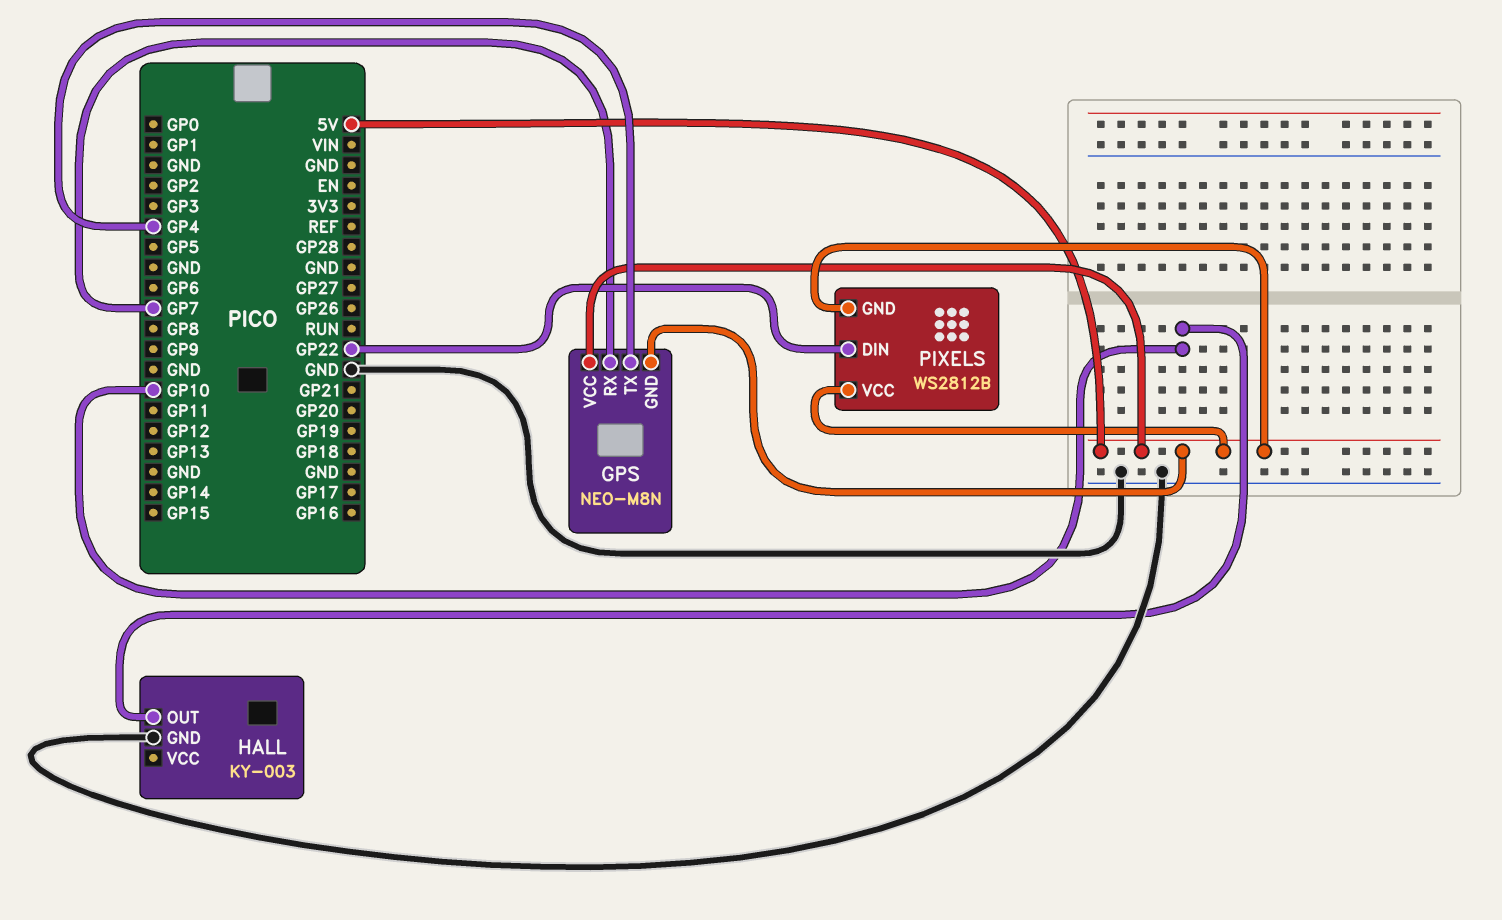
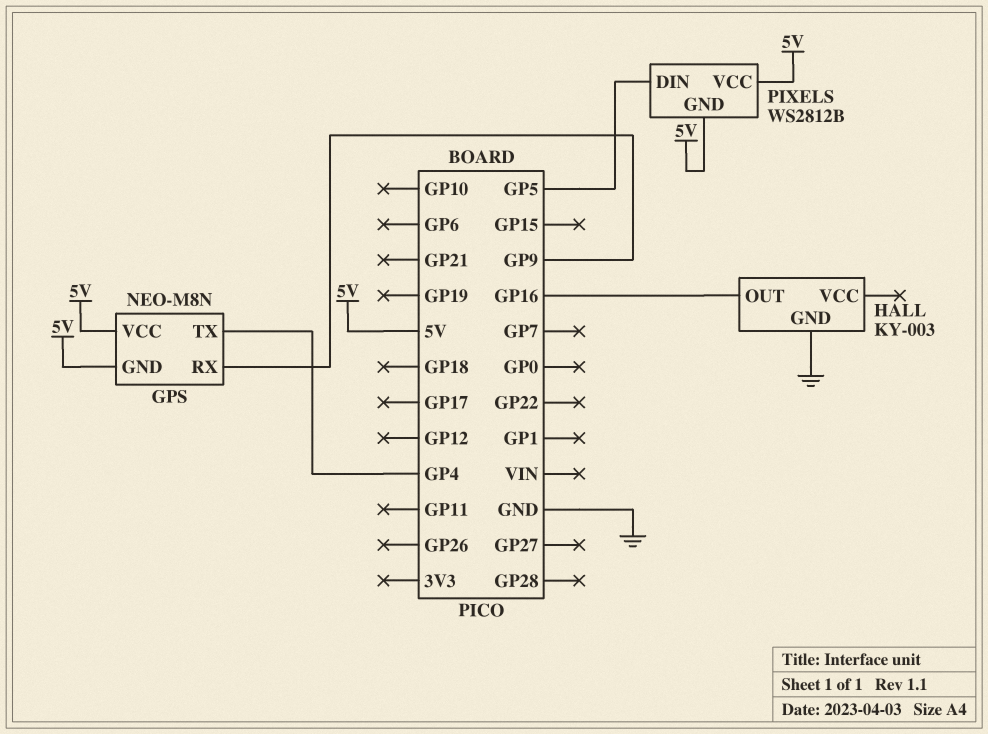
GPS pin RX: GP7 -> GP9
HALL pin OUT: GP10 -> GP16
PIXELS pin DIN: GP22 -> GP5

